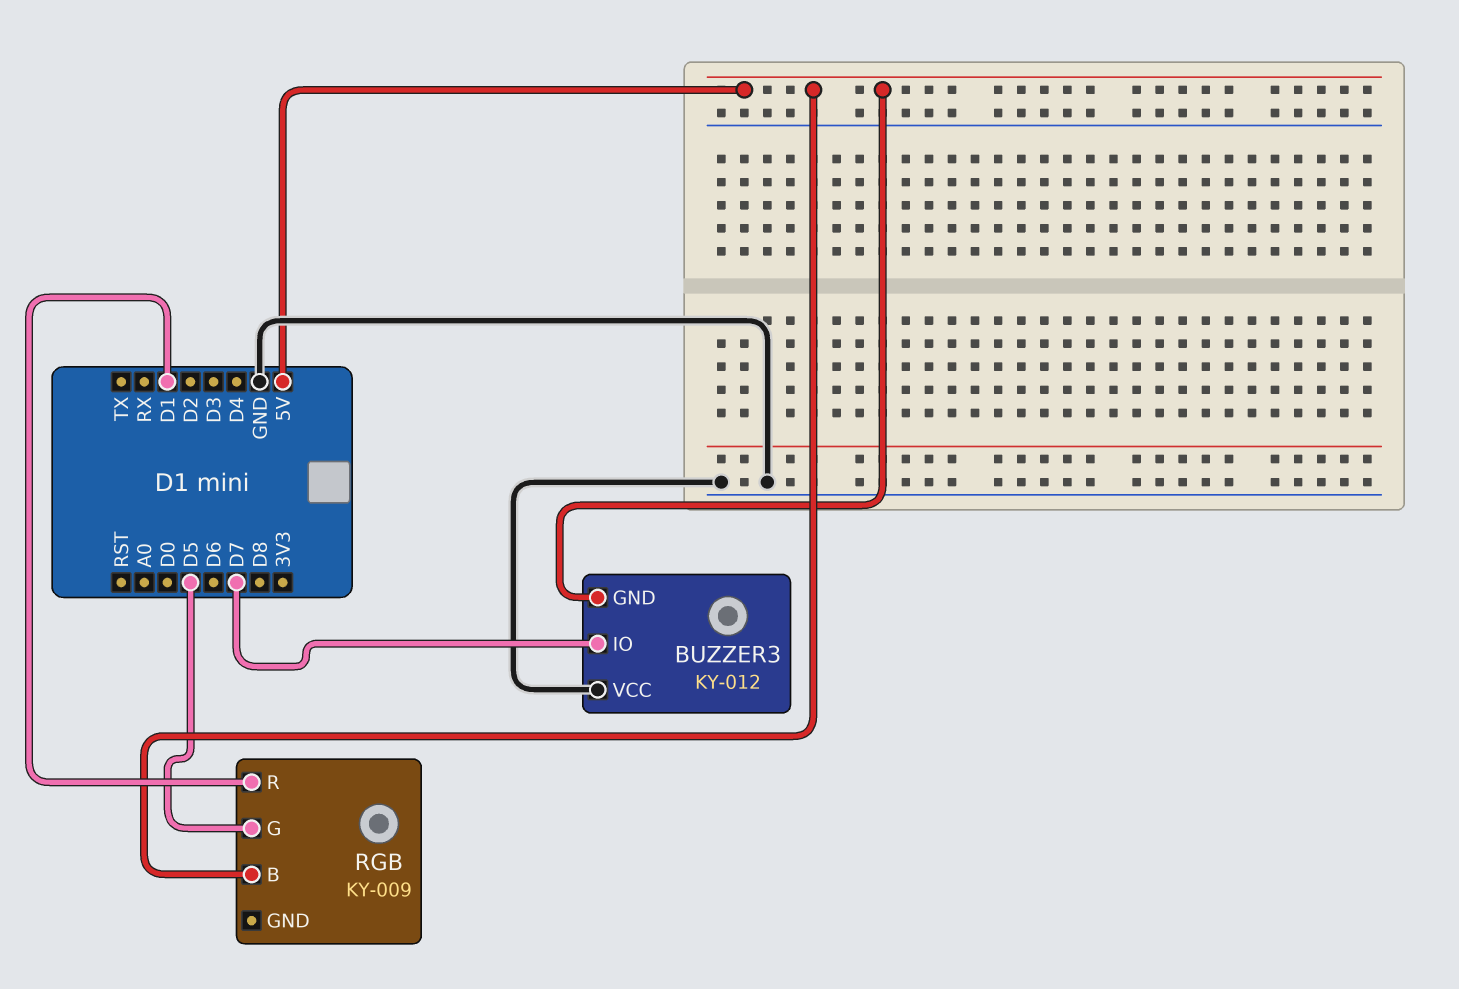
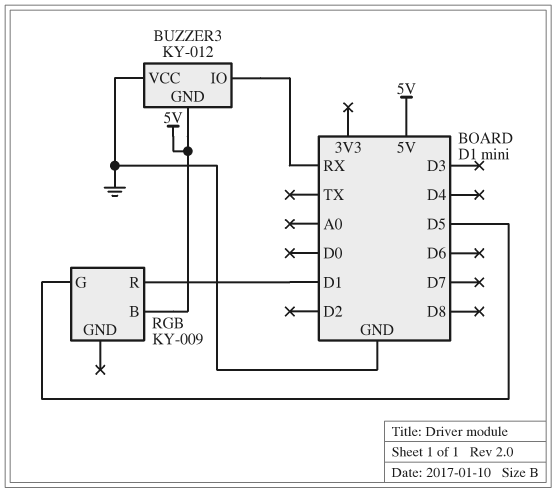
BUZZER3 pin IO: D7 -> RX

